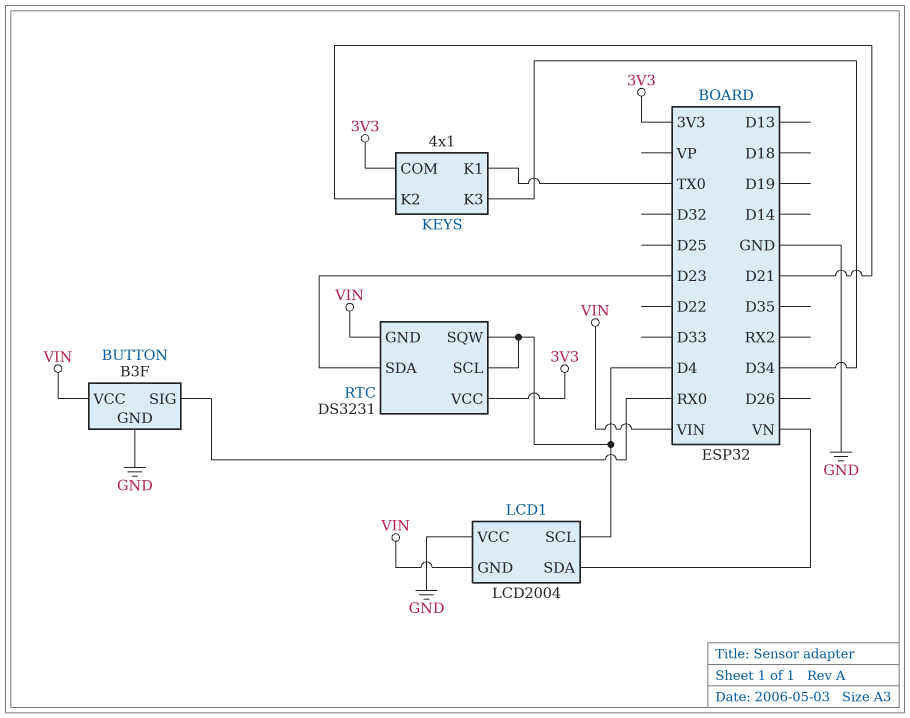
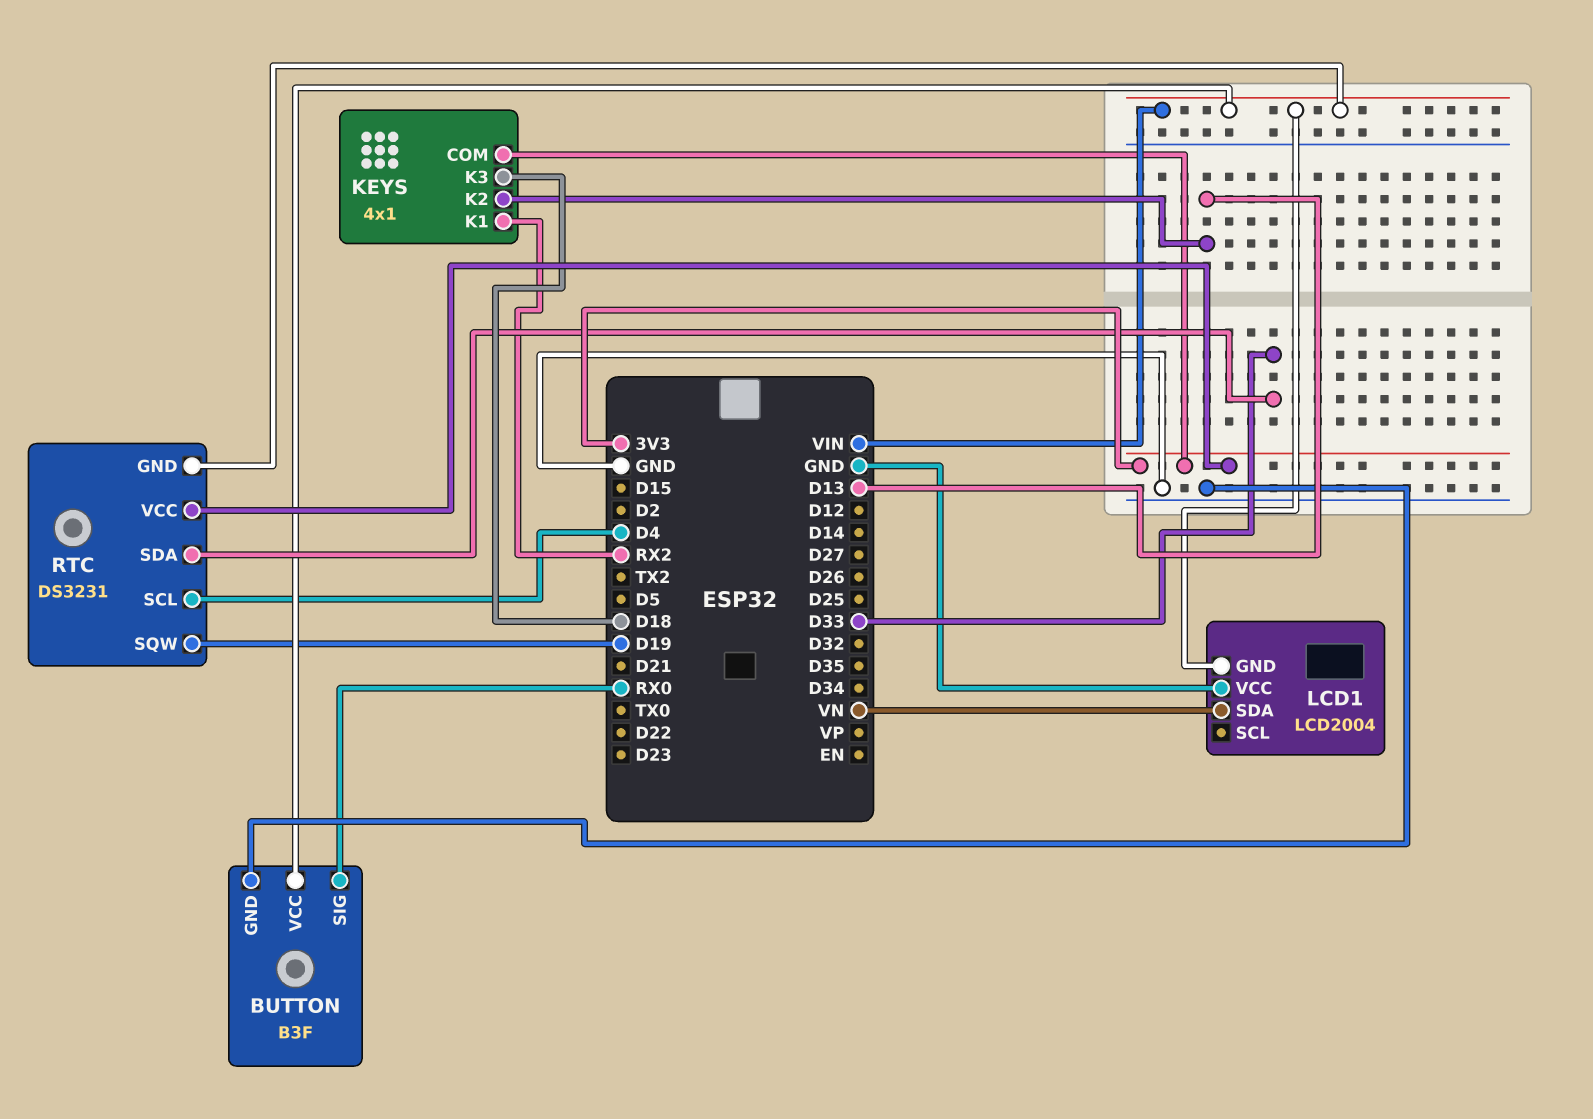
KEYS pin K1: TX0 -> RX2
KEYS pin K2: D21 -> D13
KEYS pin K3: D34 -> D18
LCD1 pin SCL: D4 -> none
RTC pin SDA: D23 -> D33
RTC pin SQW: D4 -> D19

